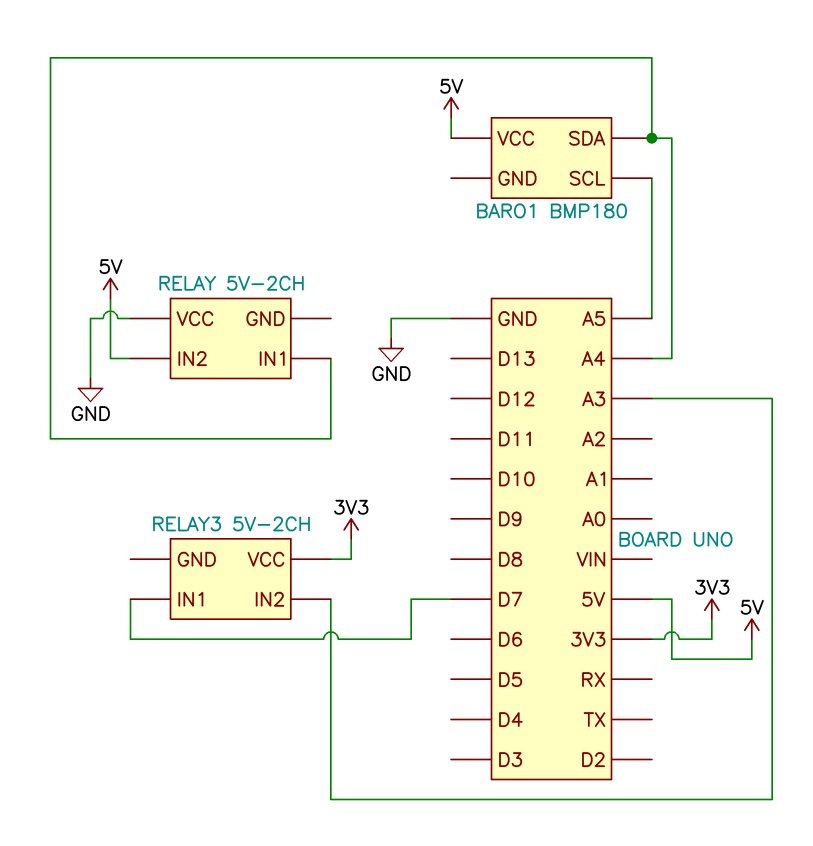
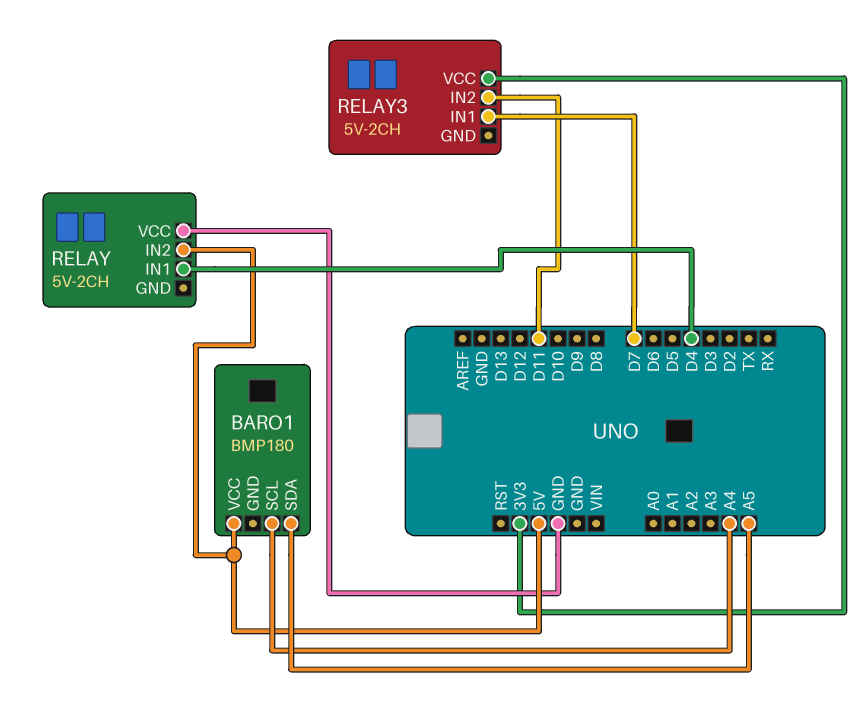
BARO1 pin SCL: A5 -> A4
BARO1 pin SDA: A4 -> A5
RELAY pin IN1: A4 -> D4
RELAY3 pin IN2: A3 -> D11

